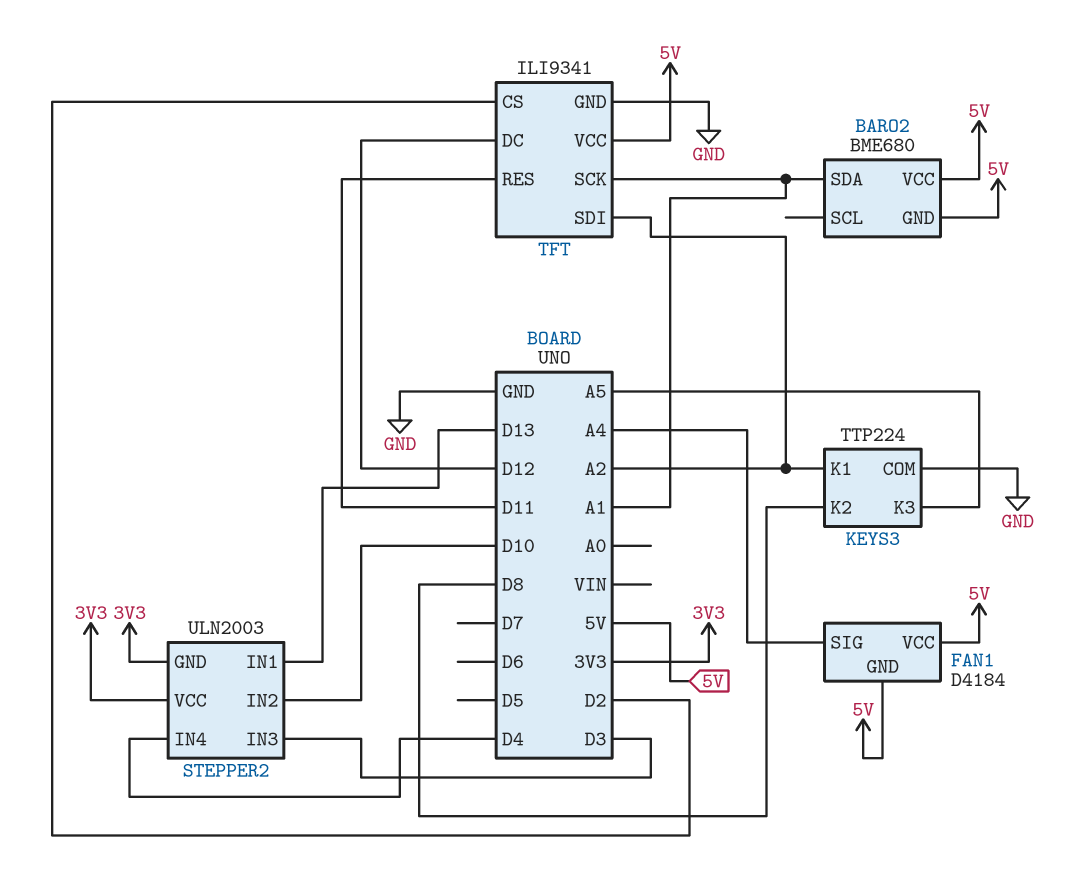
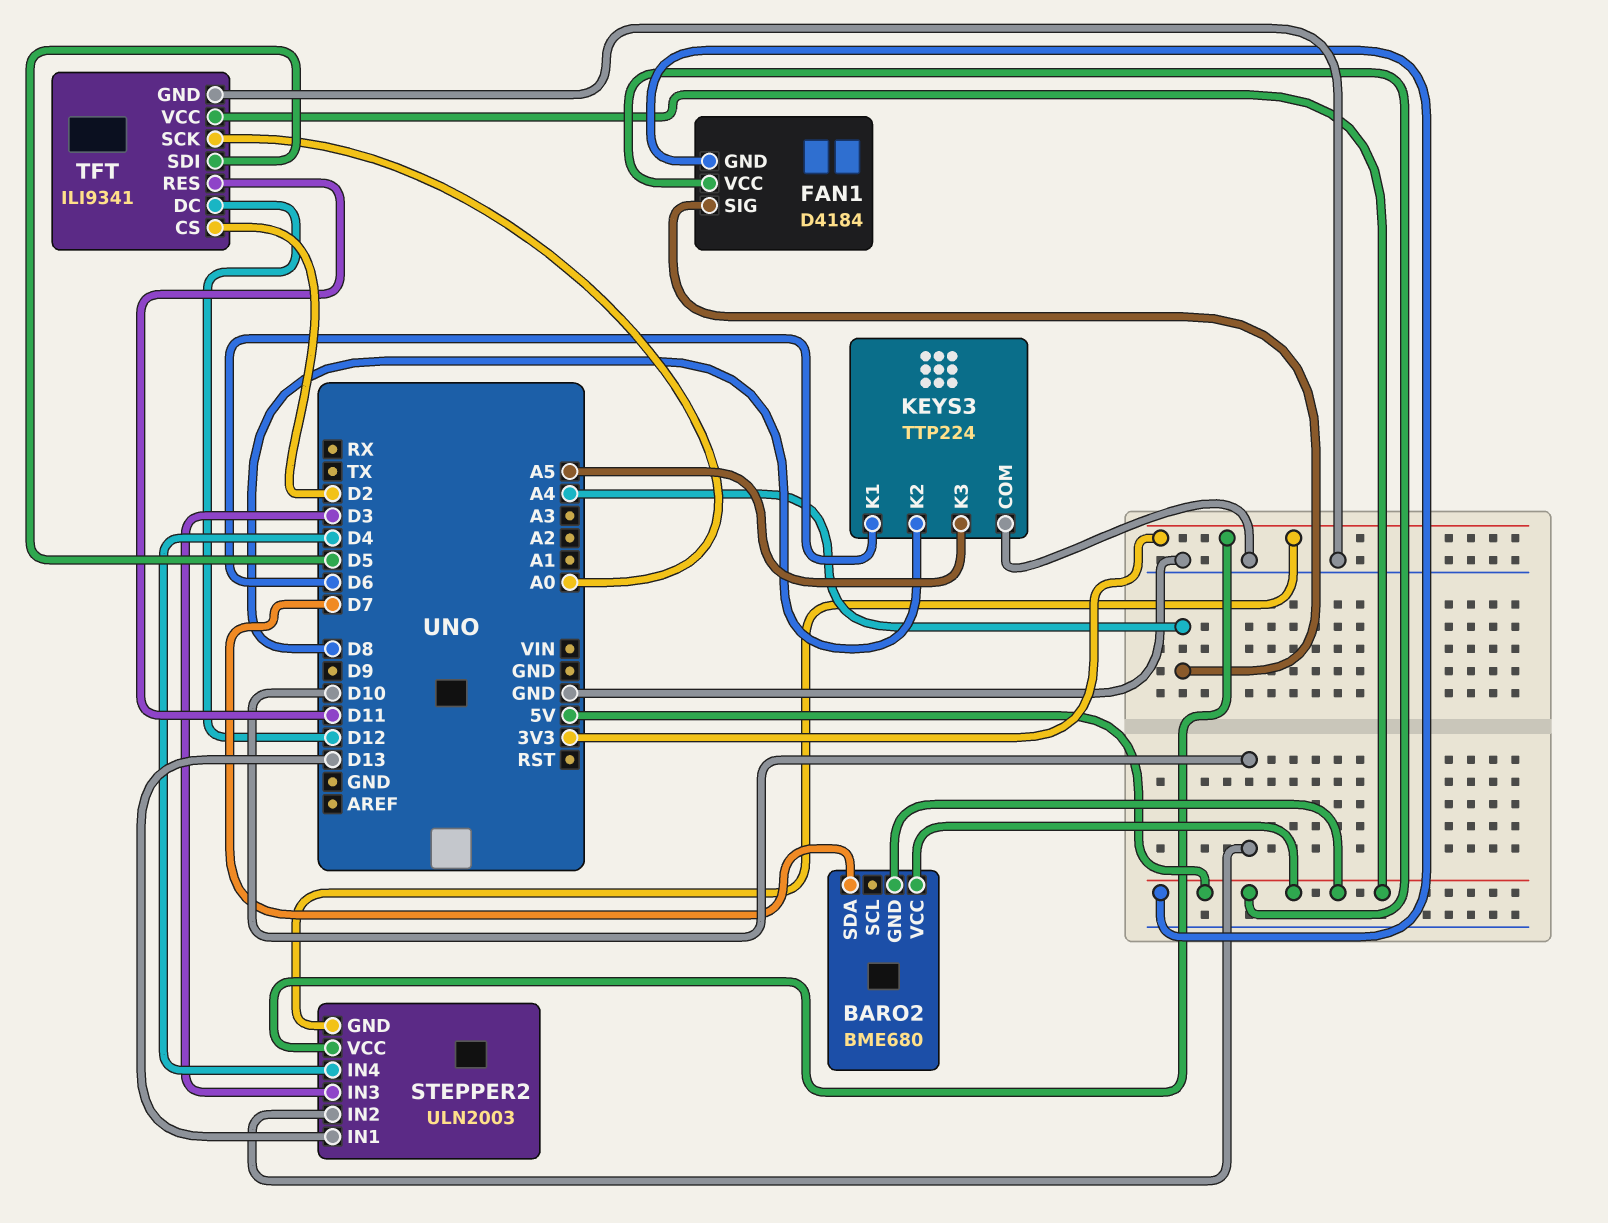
BARO2 pin SDA: A1 -> D7
KEYS3 pin K1: A2 -> D6
TFT pin SCK: A1 -> A0
TFT pin SDI: A2 -> D5

